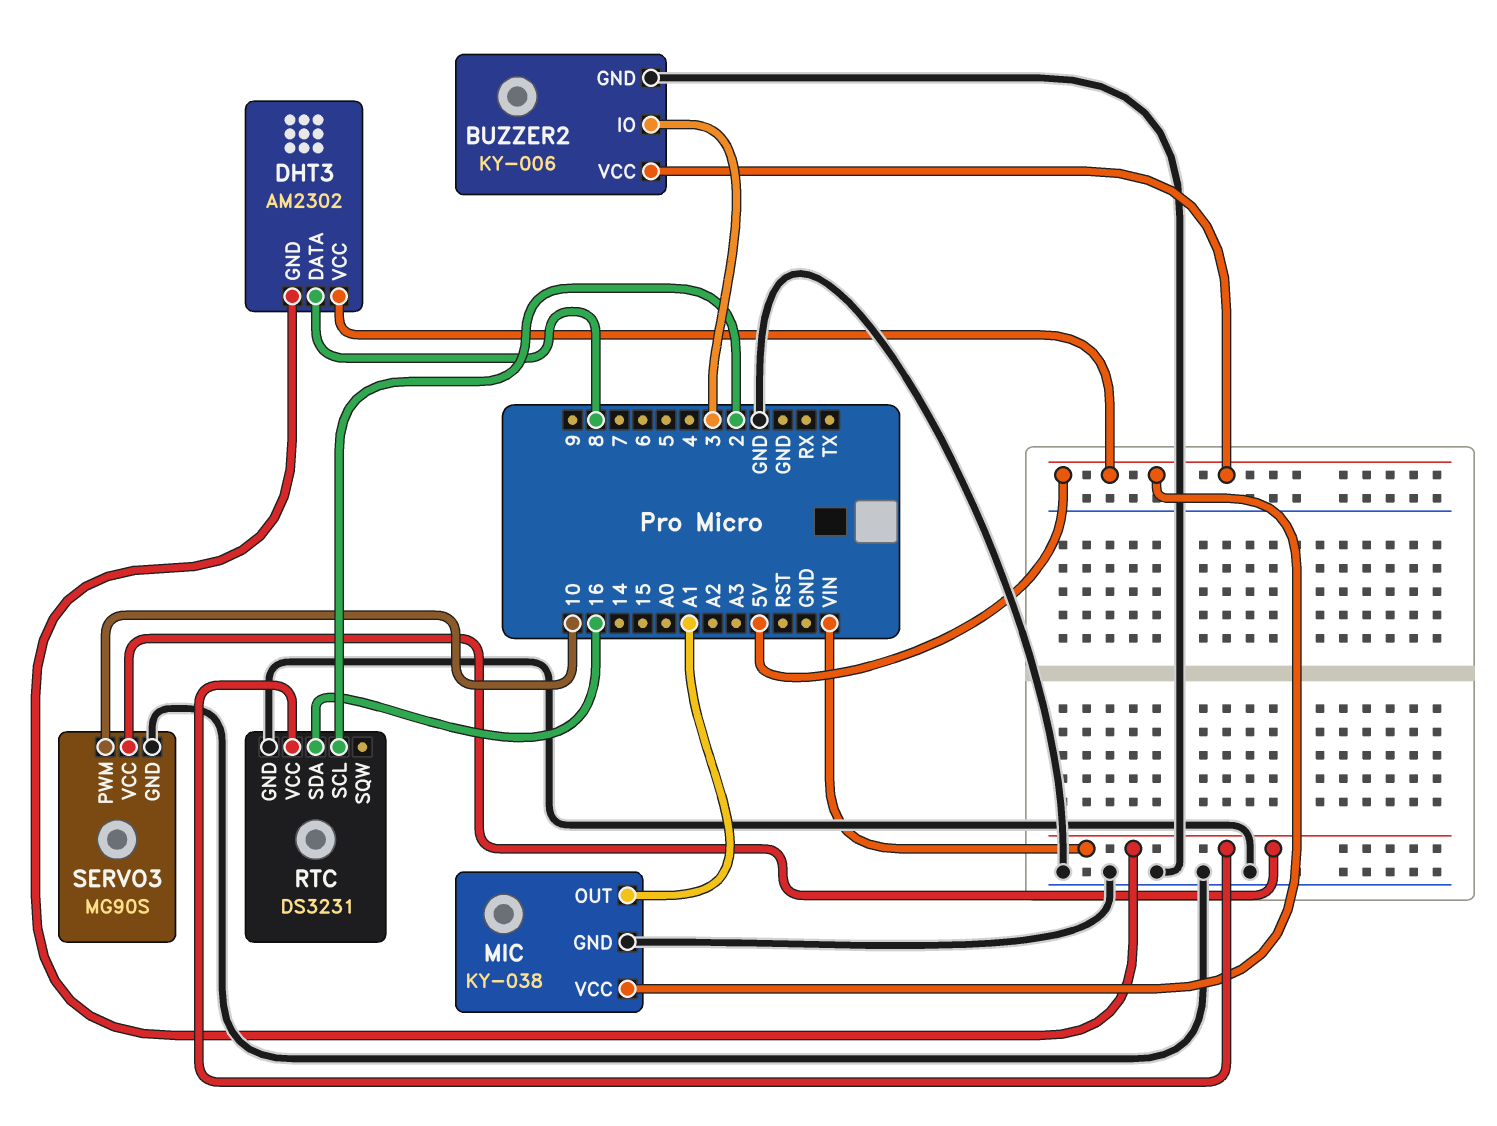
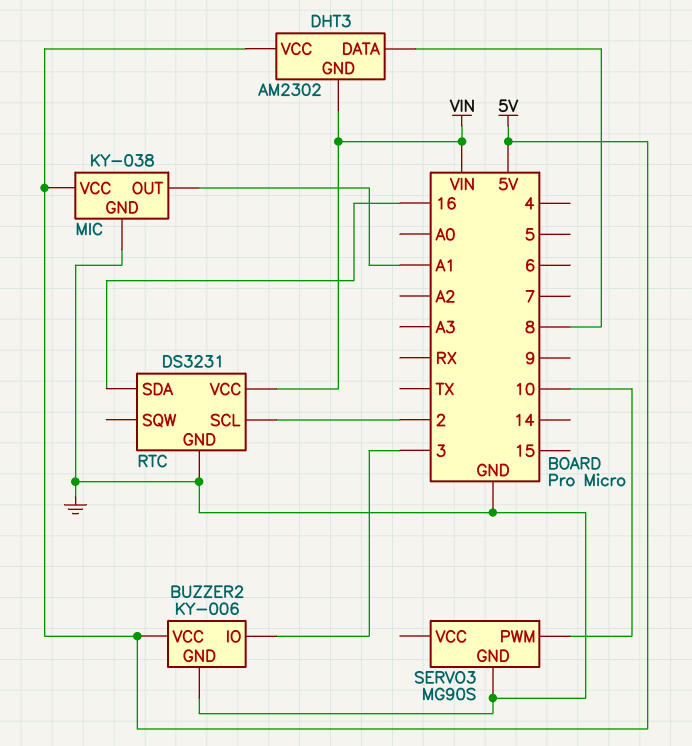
SERVO3 pin VCC: VIN -> none

